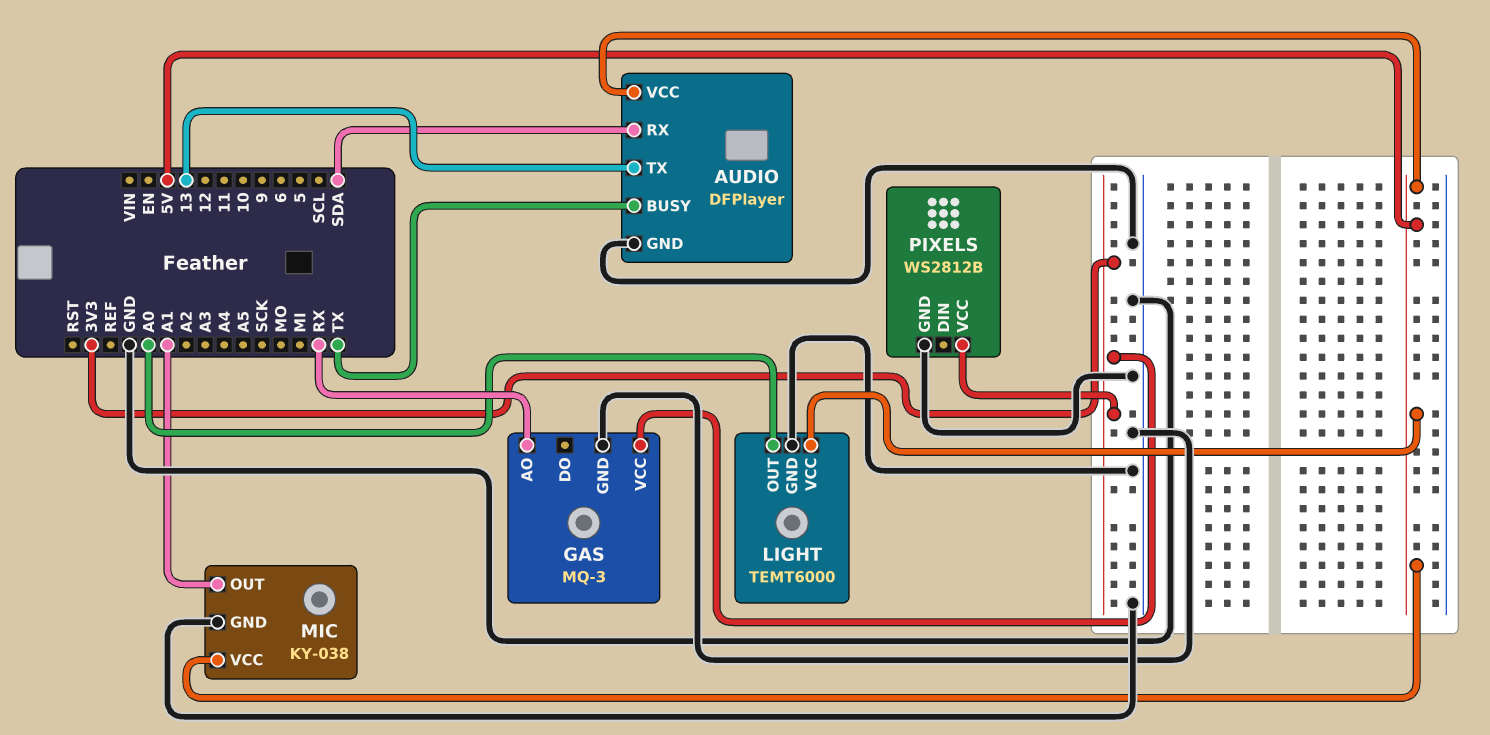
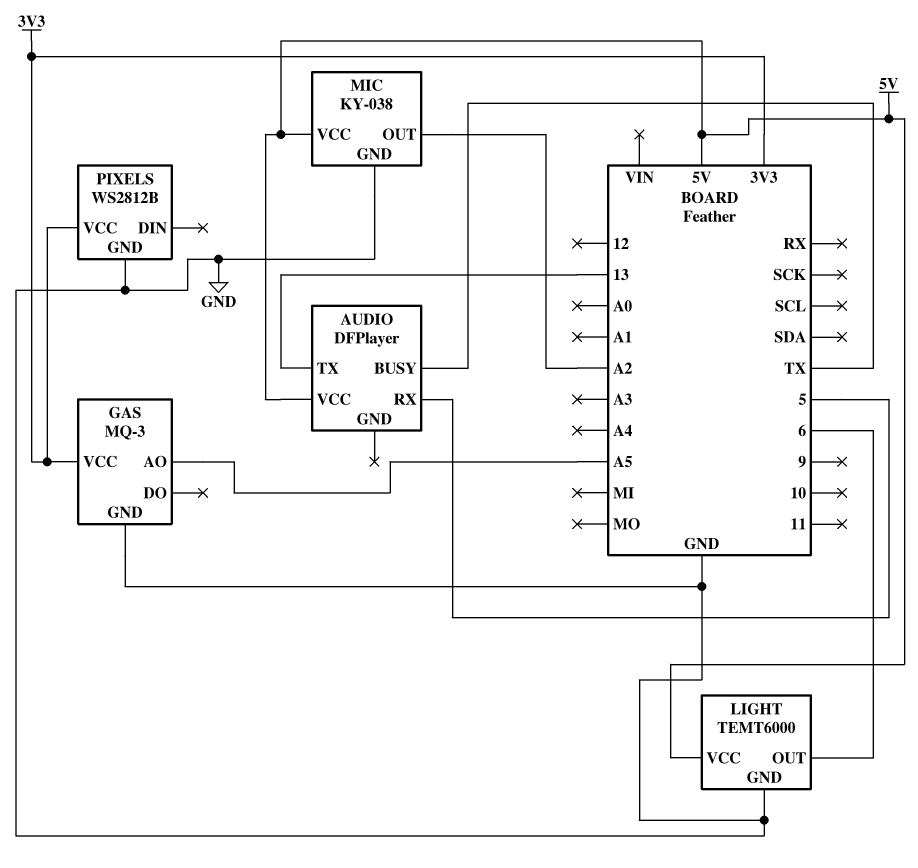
AUDIO pin GND: GND -> none
AUDIO pin RX: SDA -> 5
GAS pin AO: RX -> A5
LIGHT pin OUT: A0 -> 6
MIC pin OUT: A1 -> A2

